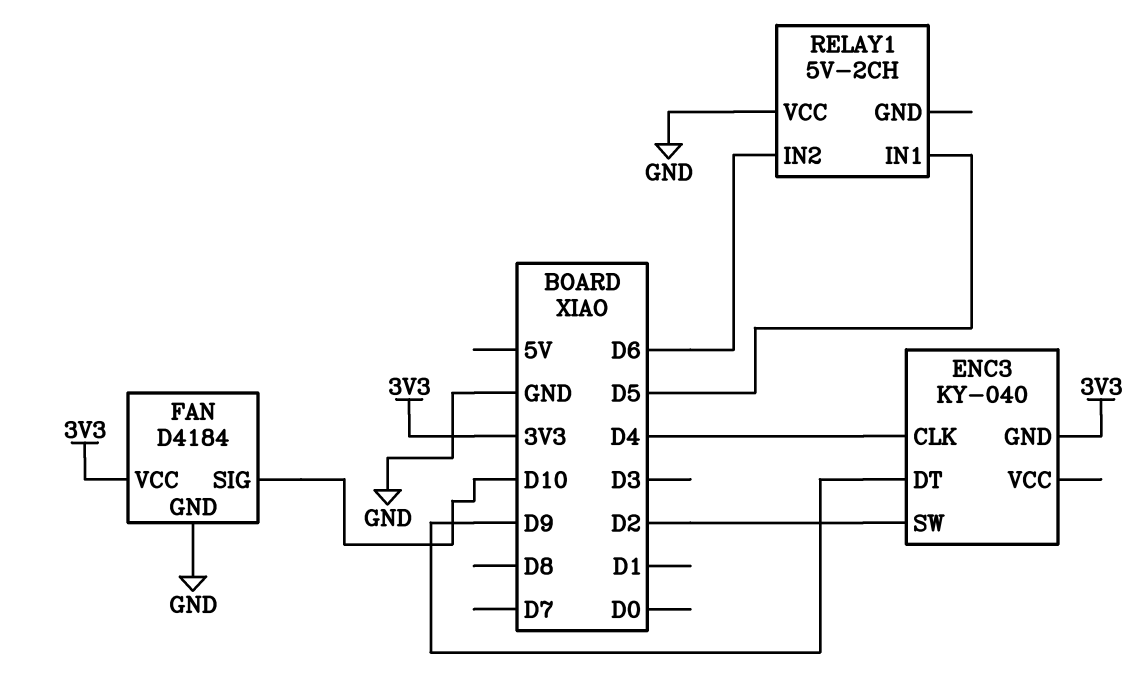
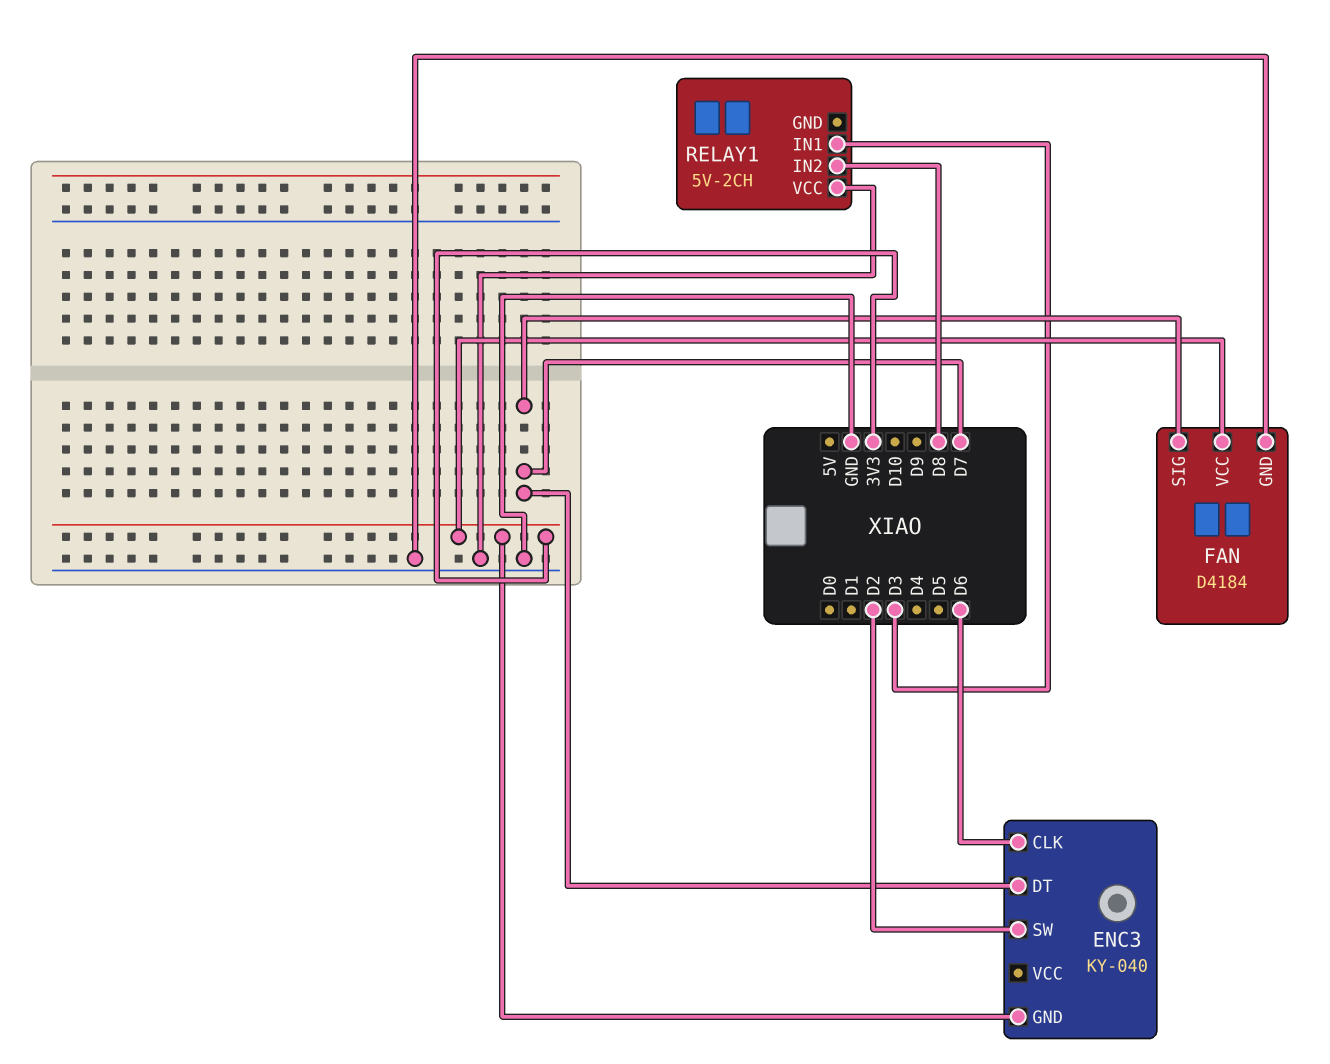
ENC3 pin CLK: D4 -> D6
ENC3 pin DT: D9 -> D7
FAN pin SIG: D10 -> D7
RELAY1 pin IN1: D5 -> D3
RELAY1 pin IN2: D6 -> D8

